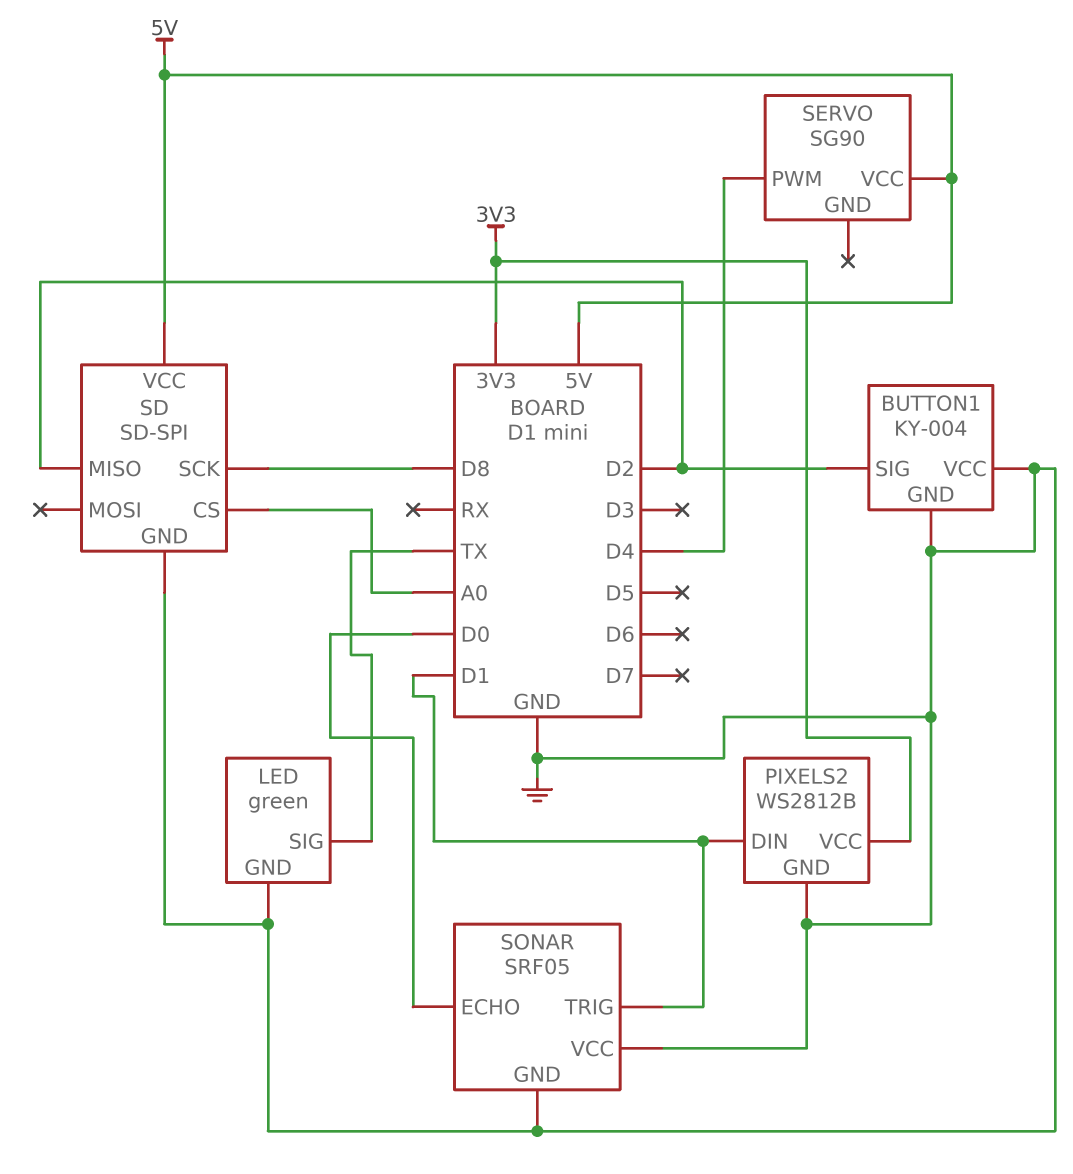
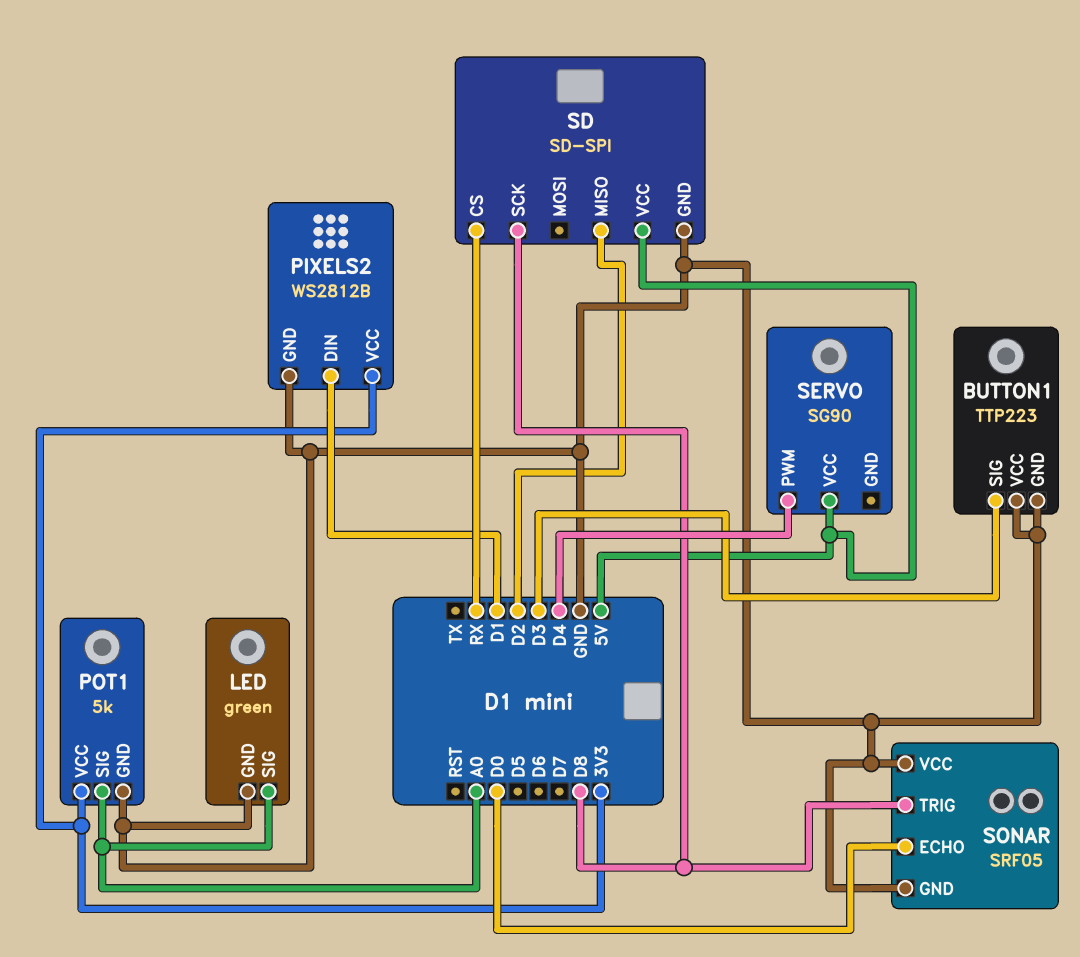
BUTTON1: KY-004 -> TTP223
BUTTON1 pin SIG: D2 -> D3
LED pin SIG: TX -> A0
POT1: none -> 5k
POT1 pin GND: none -> GND
POT1 pin SIG: none -> A0
POT1 pin VCC: none -> 3V3
SD pin CS: A0 -> RX
SONAR pin TRIG: D1 -> D8

